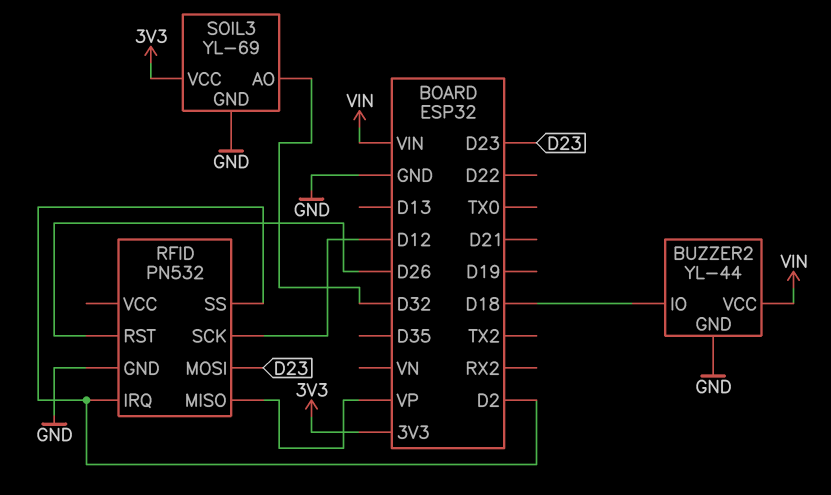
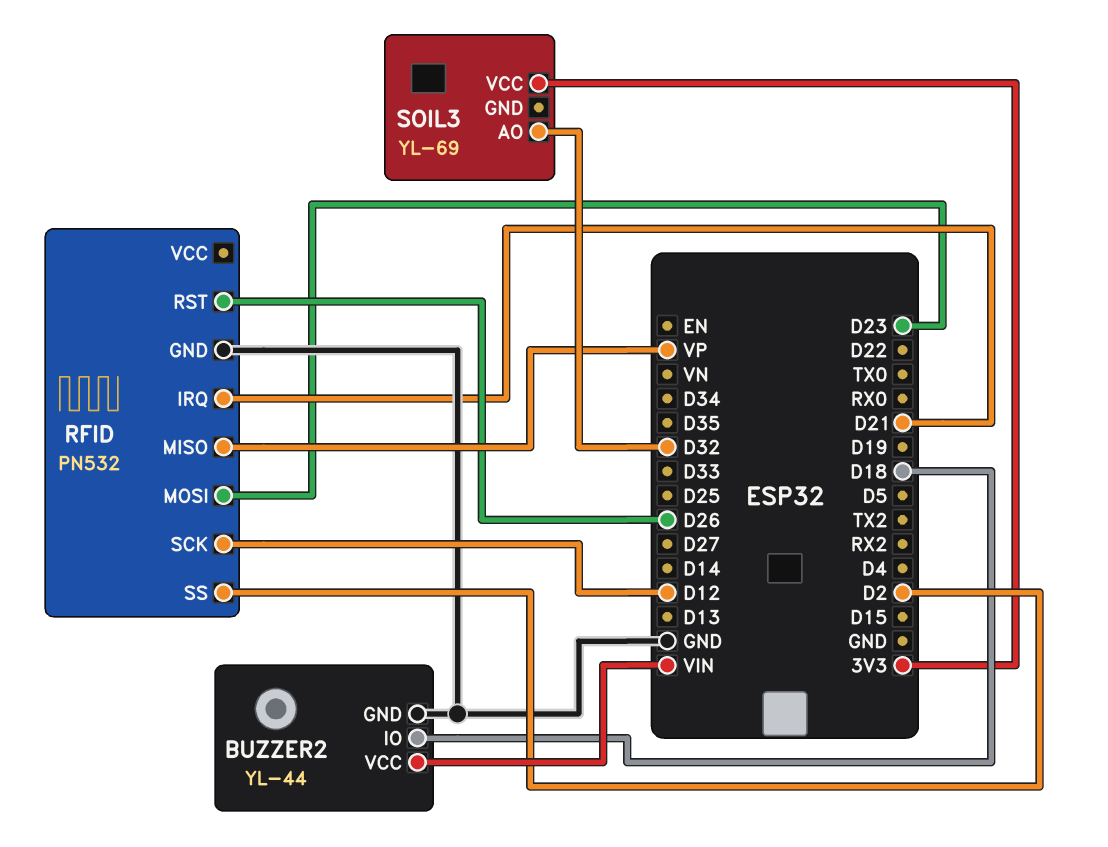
RFID pin IRQ: D2 -> D21
SOIL3 pin GND: GND -> none

